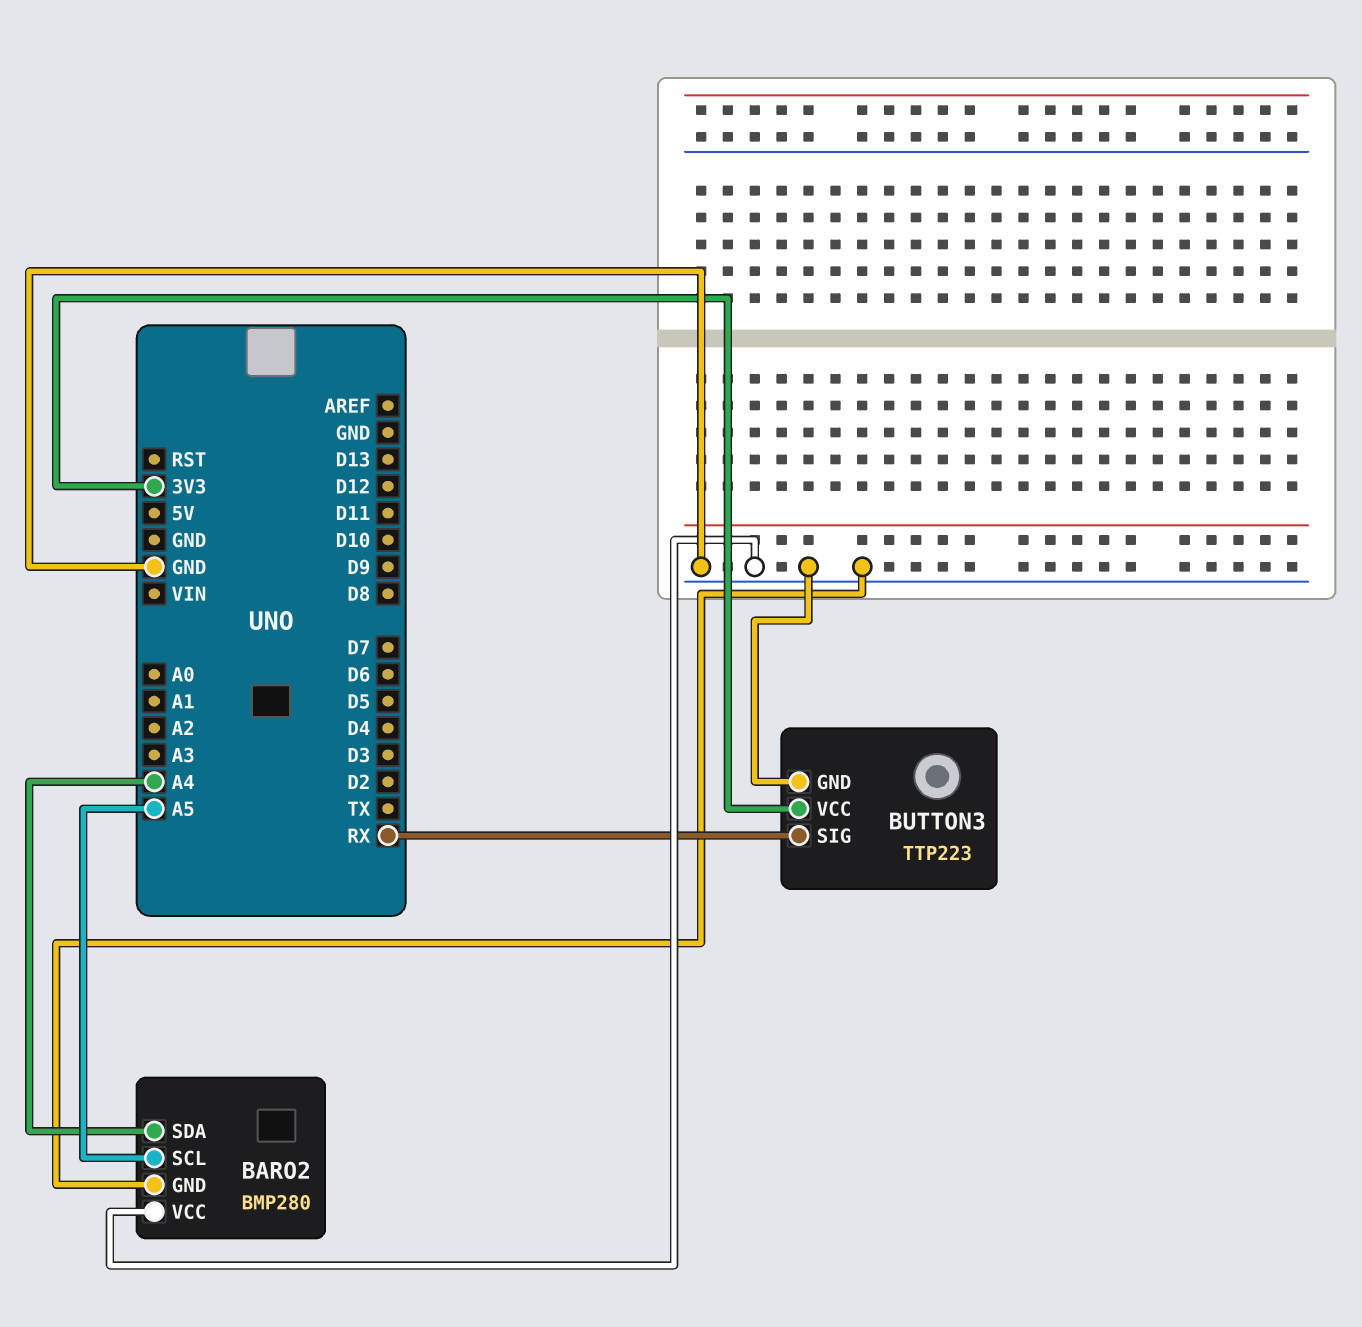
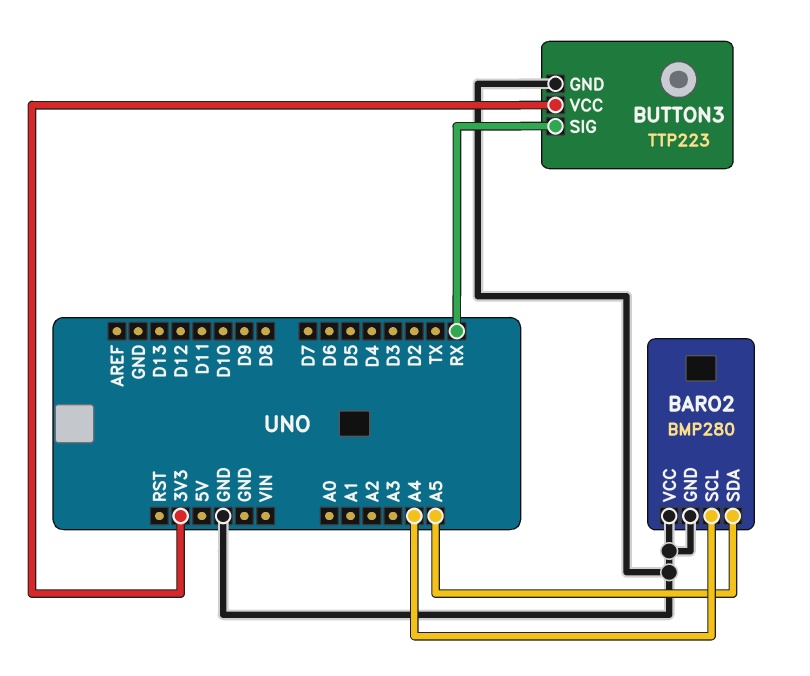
BARO2 pin SCL: A5 -> A4
BARO2 pin SDA: A4 -> A5

